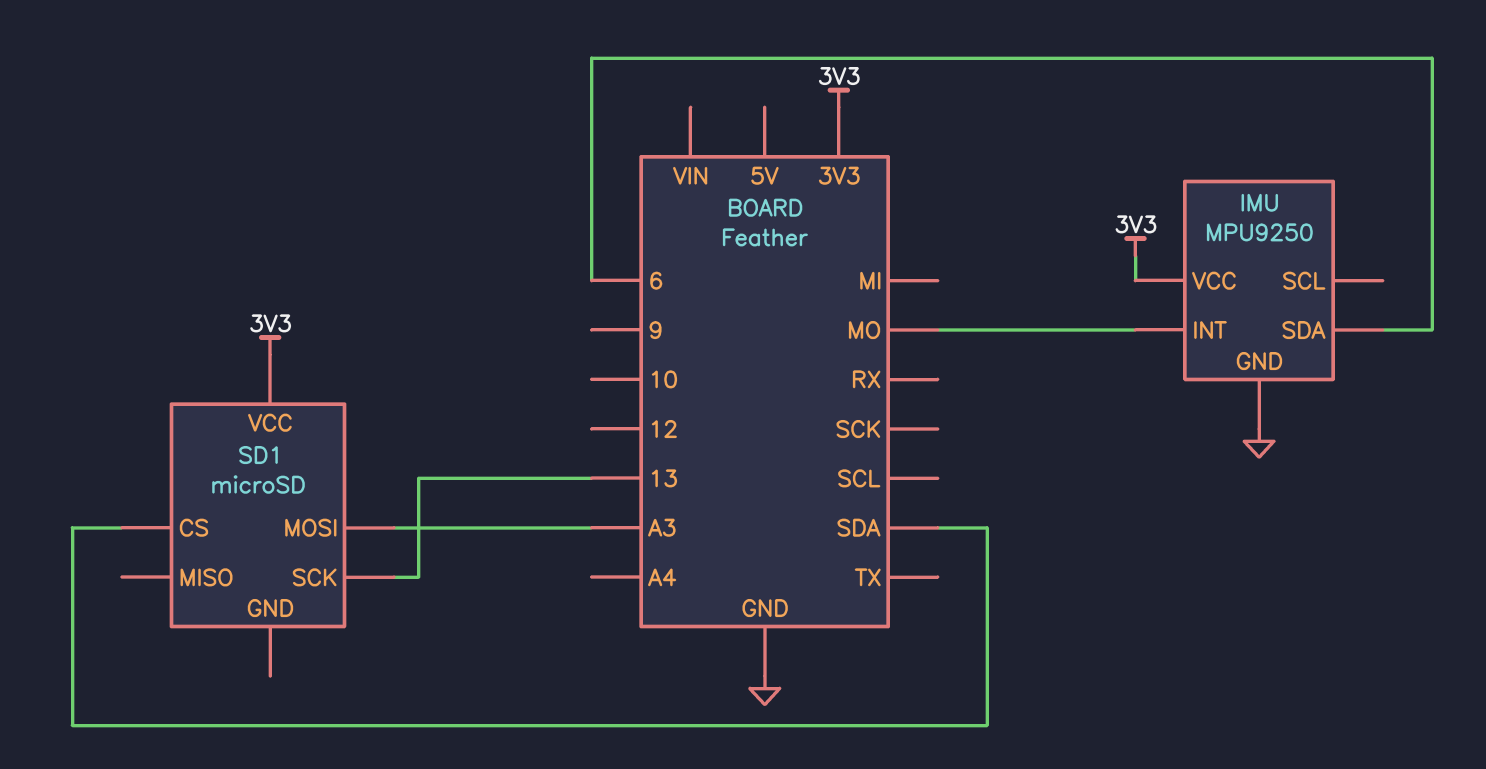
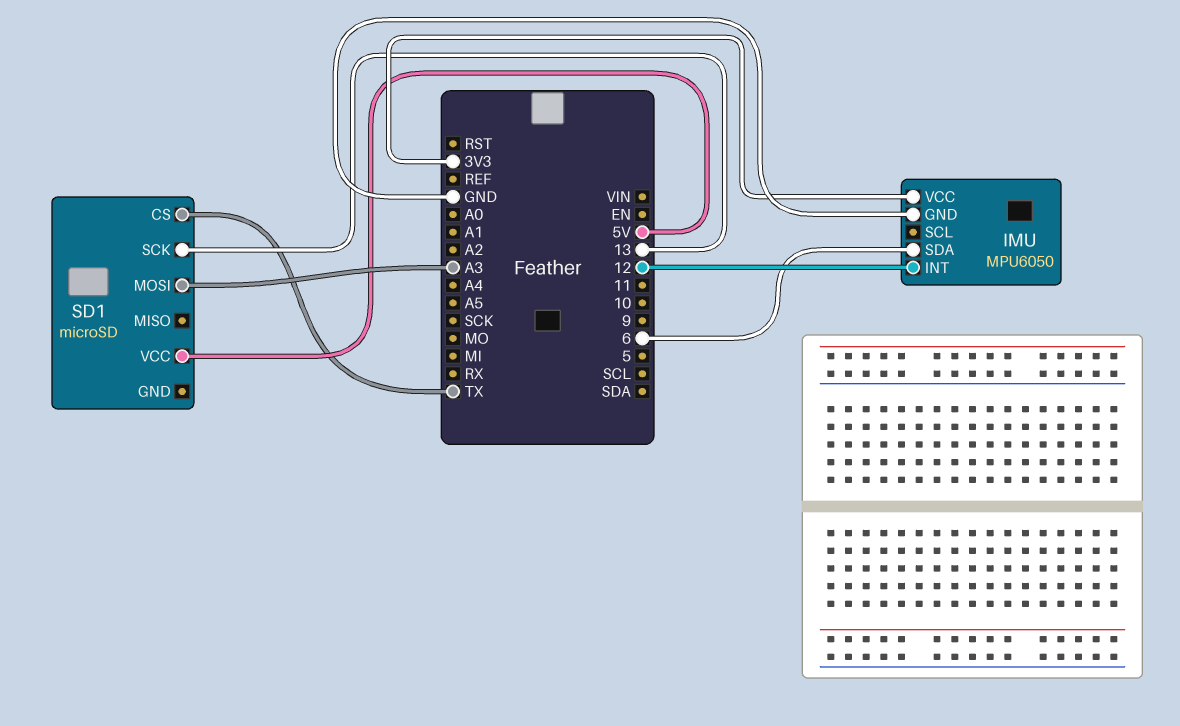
IMU: MPU9250 -> MPU6050
IMU pin INT: MO -> 12
SD1 pin CS: SDA -> TX
SD1 pin VCC: 3V3 -> 5V

